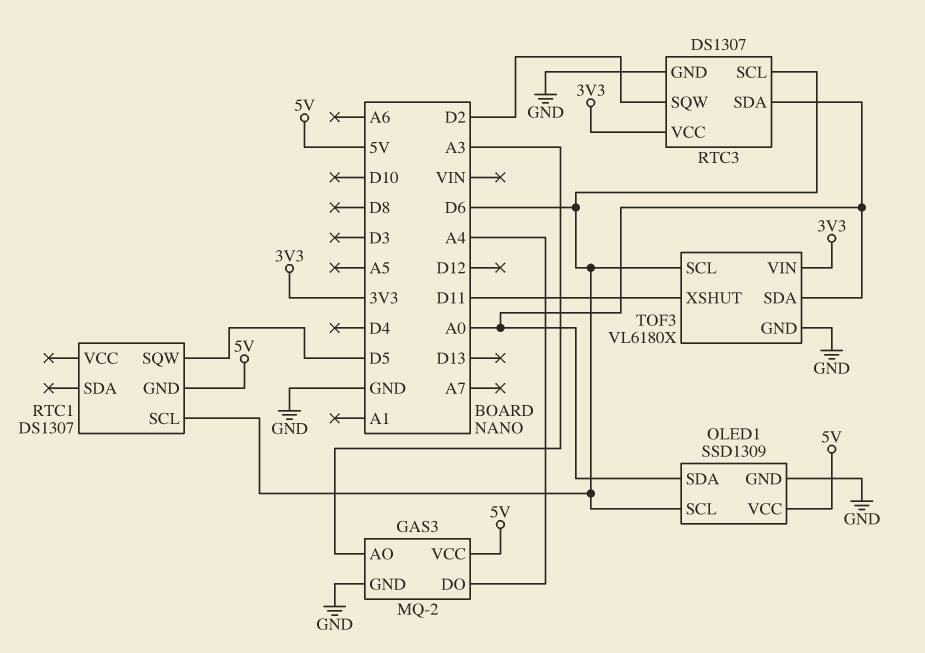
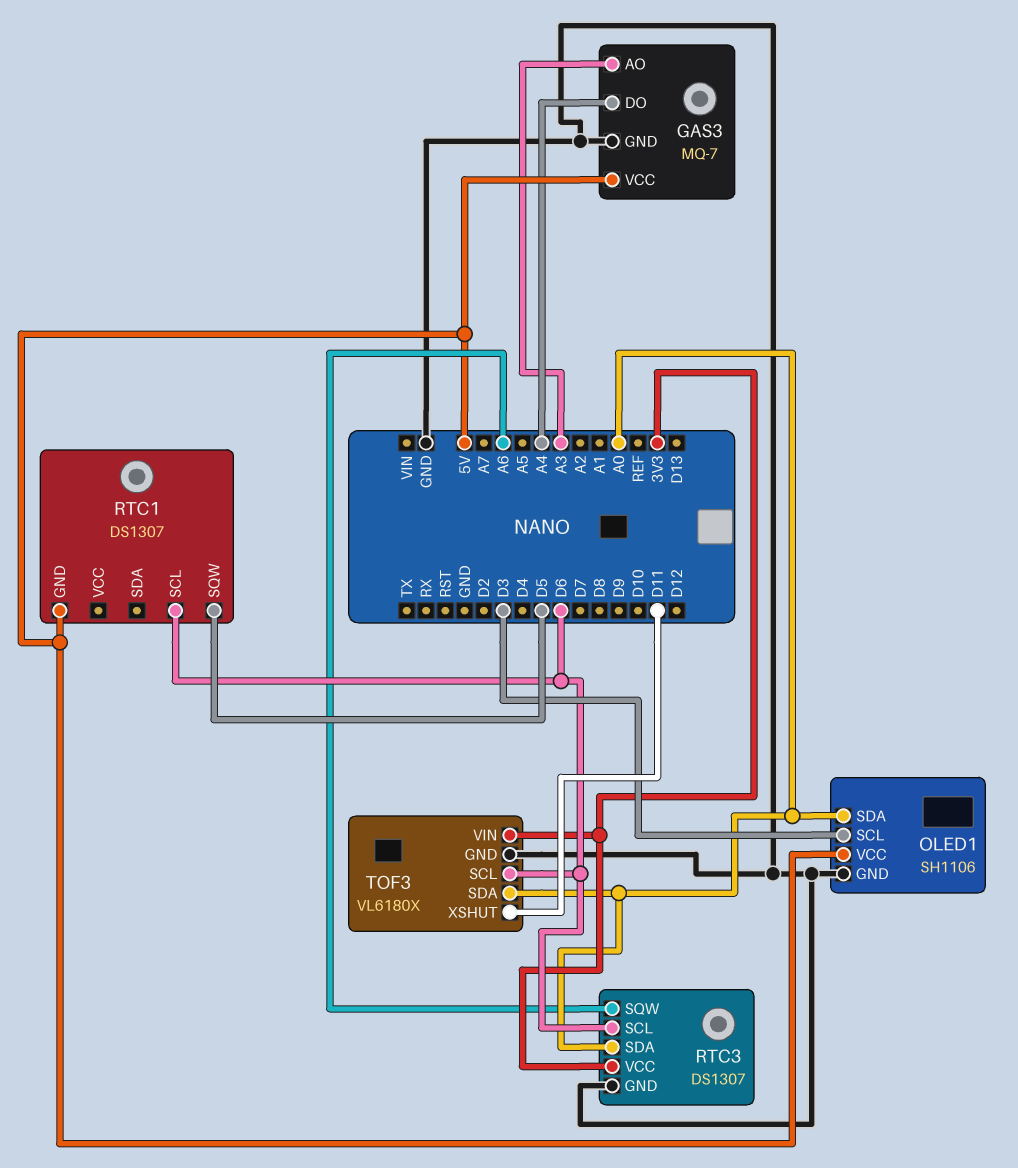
GAS3: MQ-2 -> MQ-7
OLED1: SSD1309 -> SH1106
OLED1 pin SCL: D6 -> D3
RTC3 pin SQW: D2 -> A6

